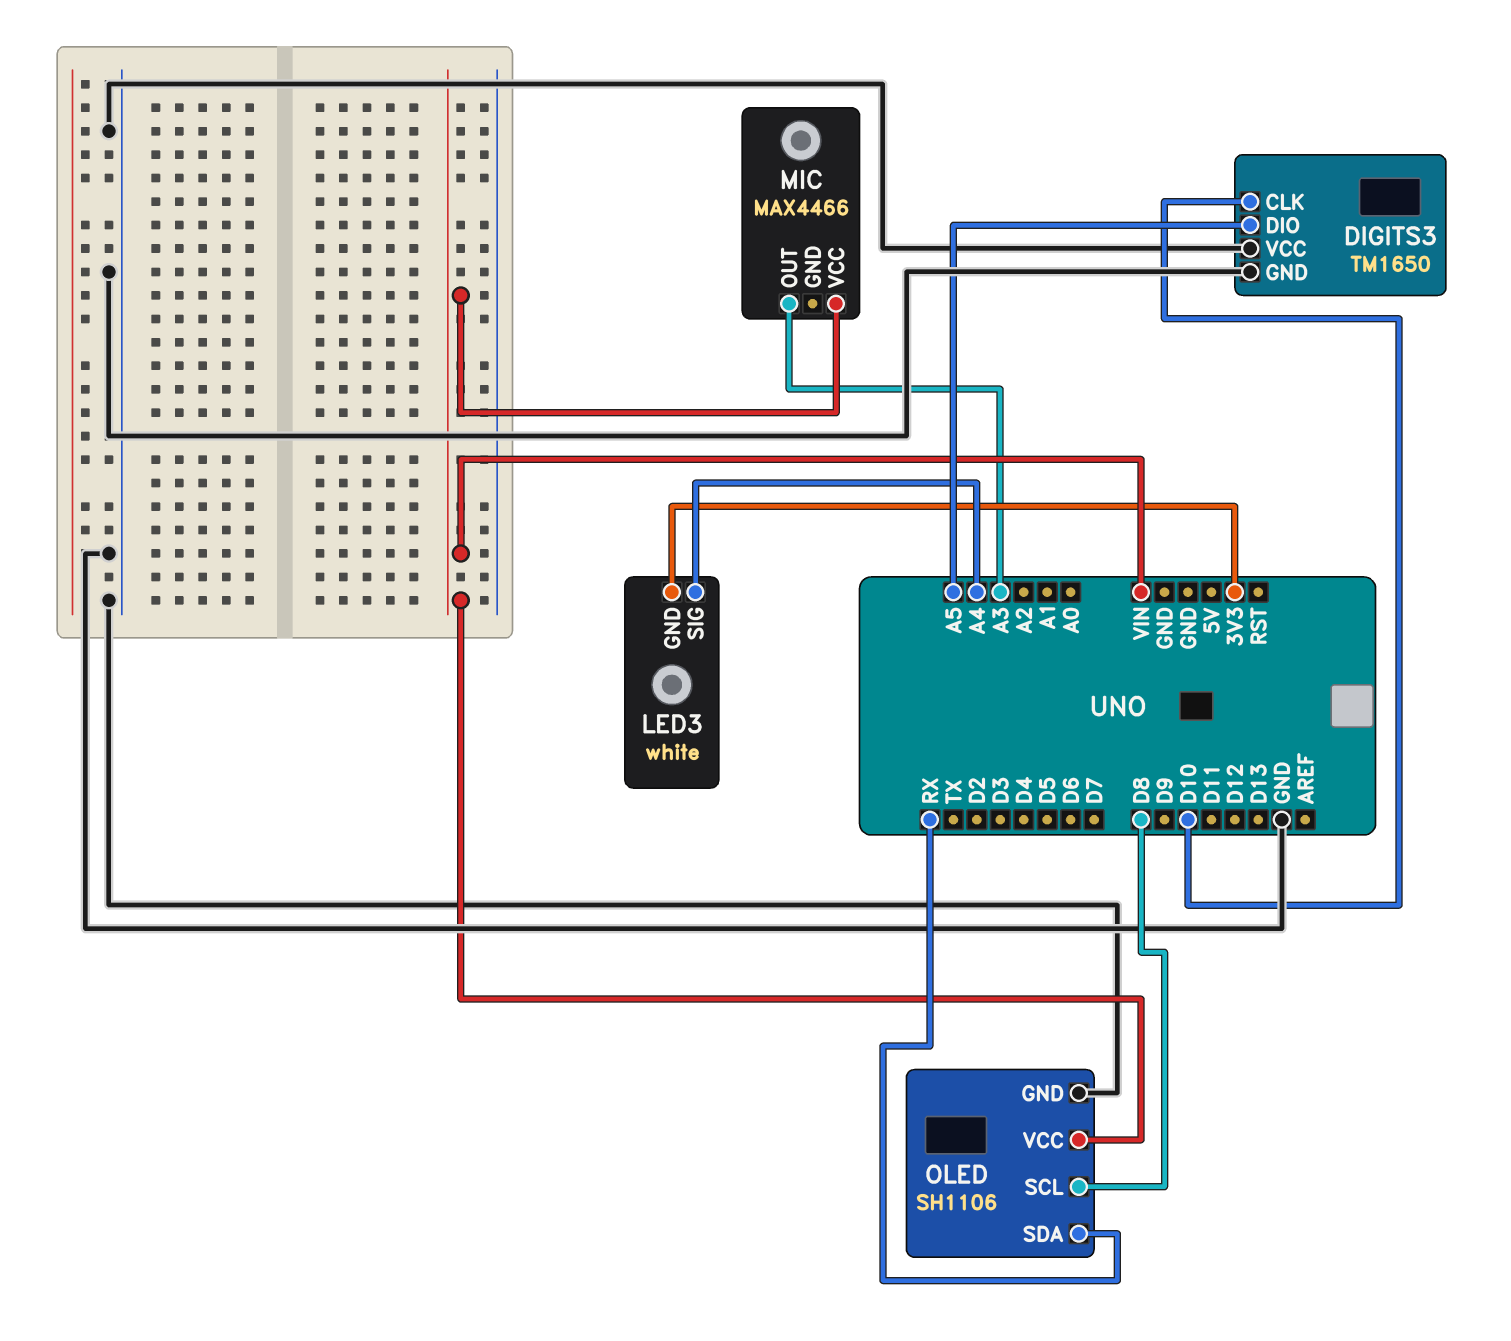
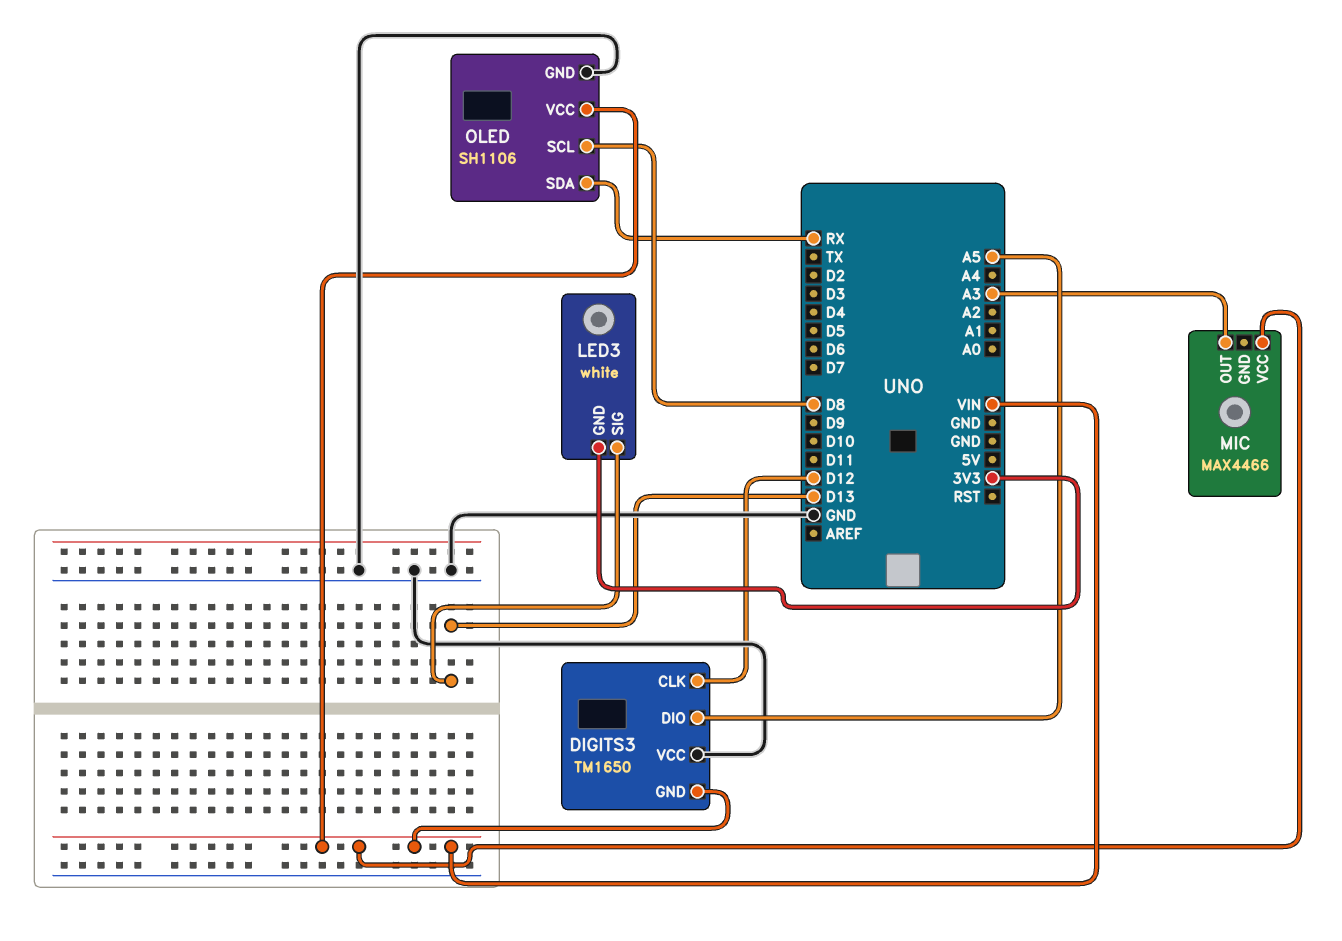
DIGITS3 pin CLK: D10 -> D12
DIGITS3 pin GND: GND -> VIN
LED3 pin SIG: A4 -> D13

